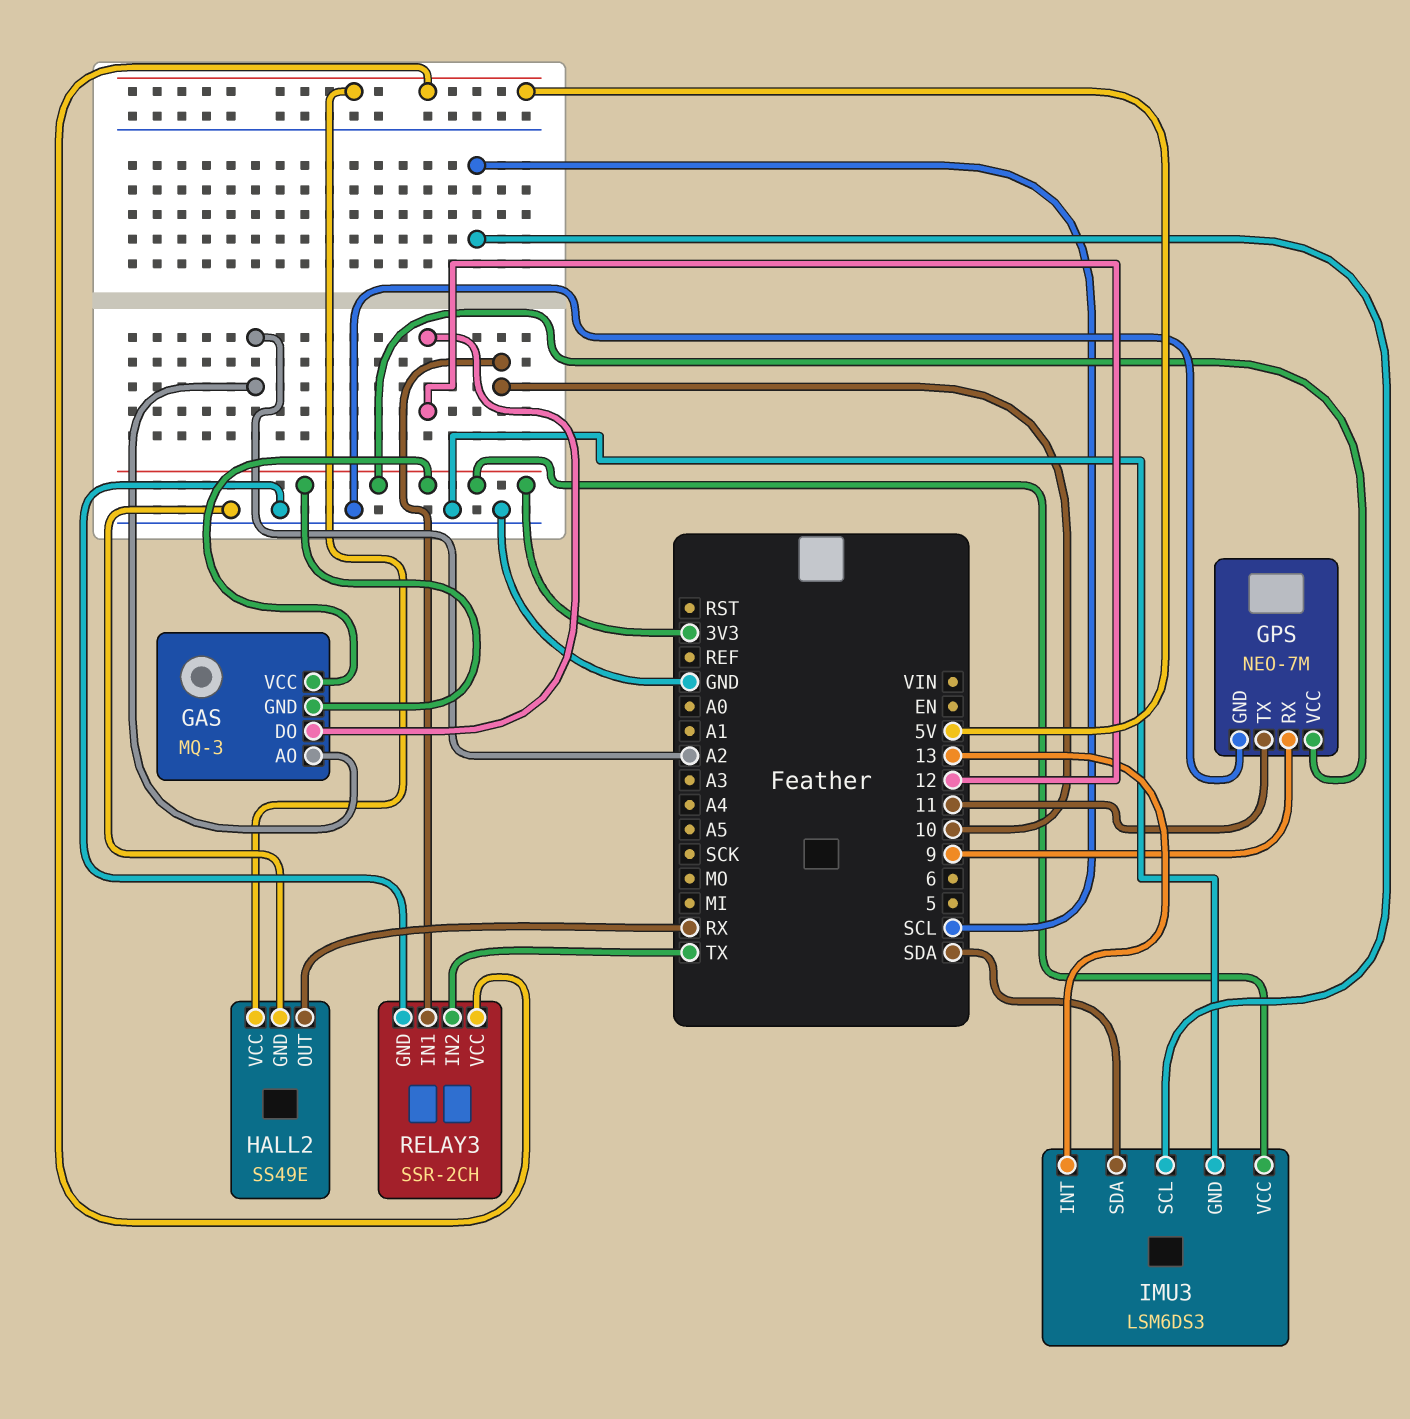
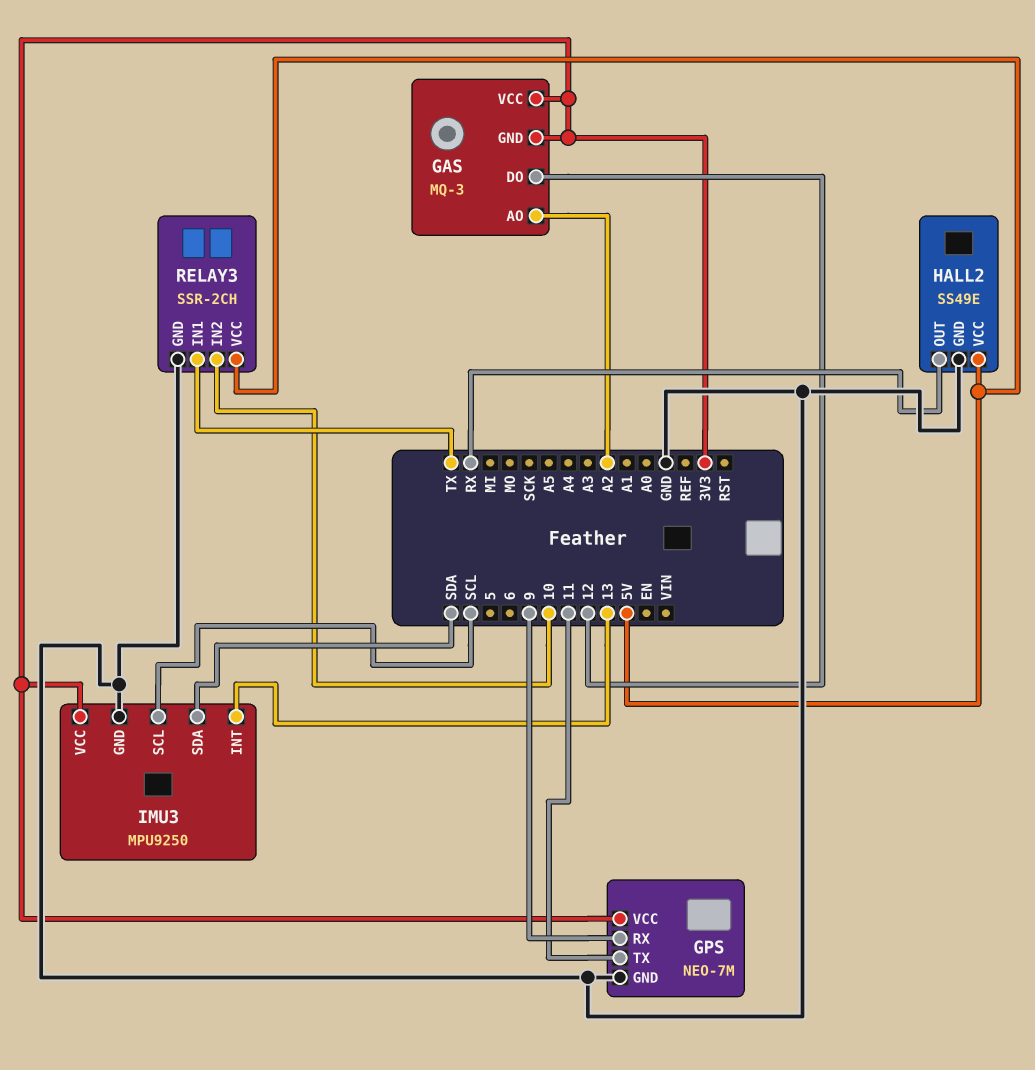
IMU3: LSM6DS3 -> MPU9250
RELAY3 pin IN1: 10 -> TX
RELAY3 pin IN2: TX -> 10

